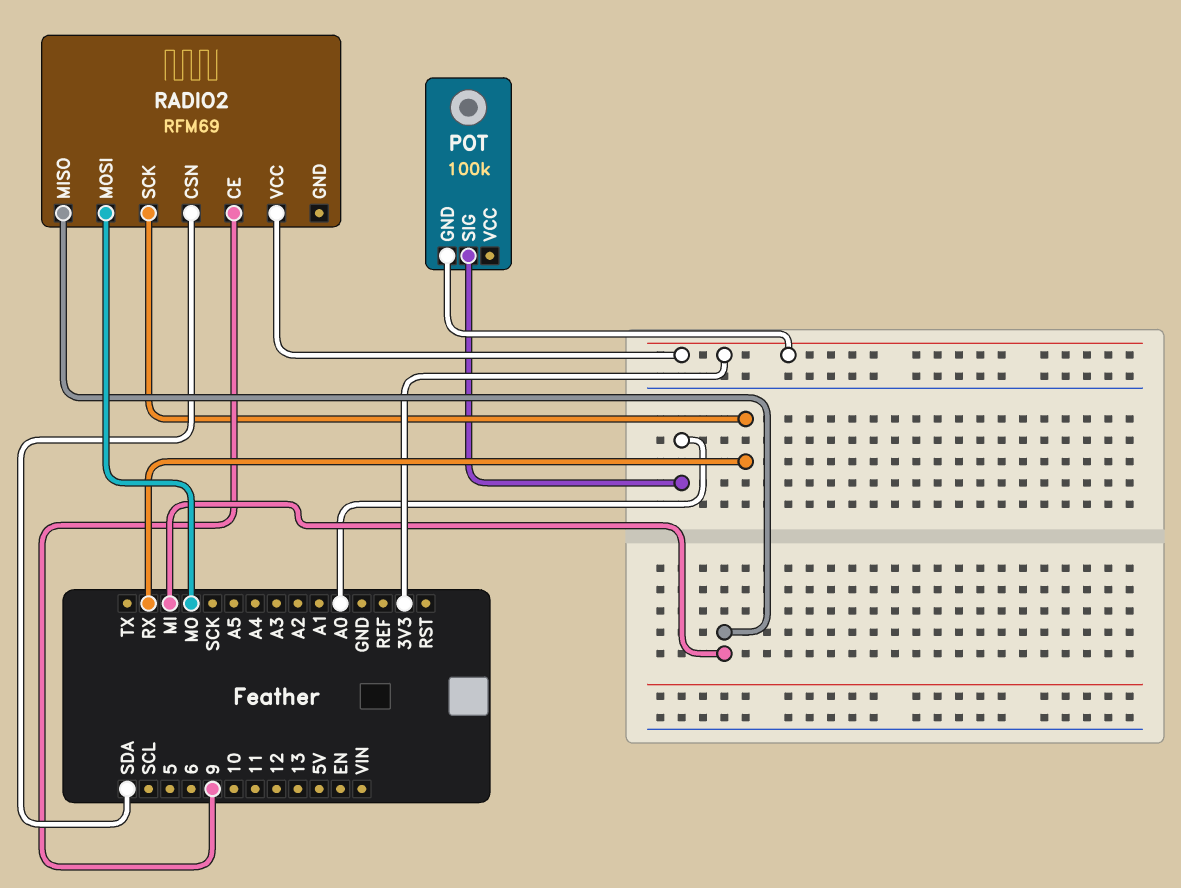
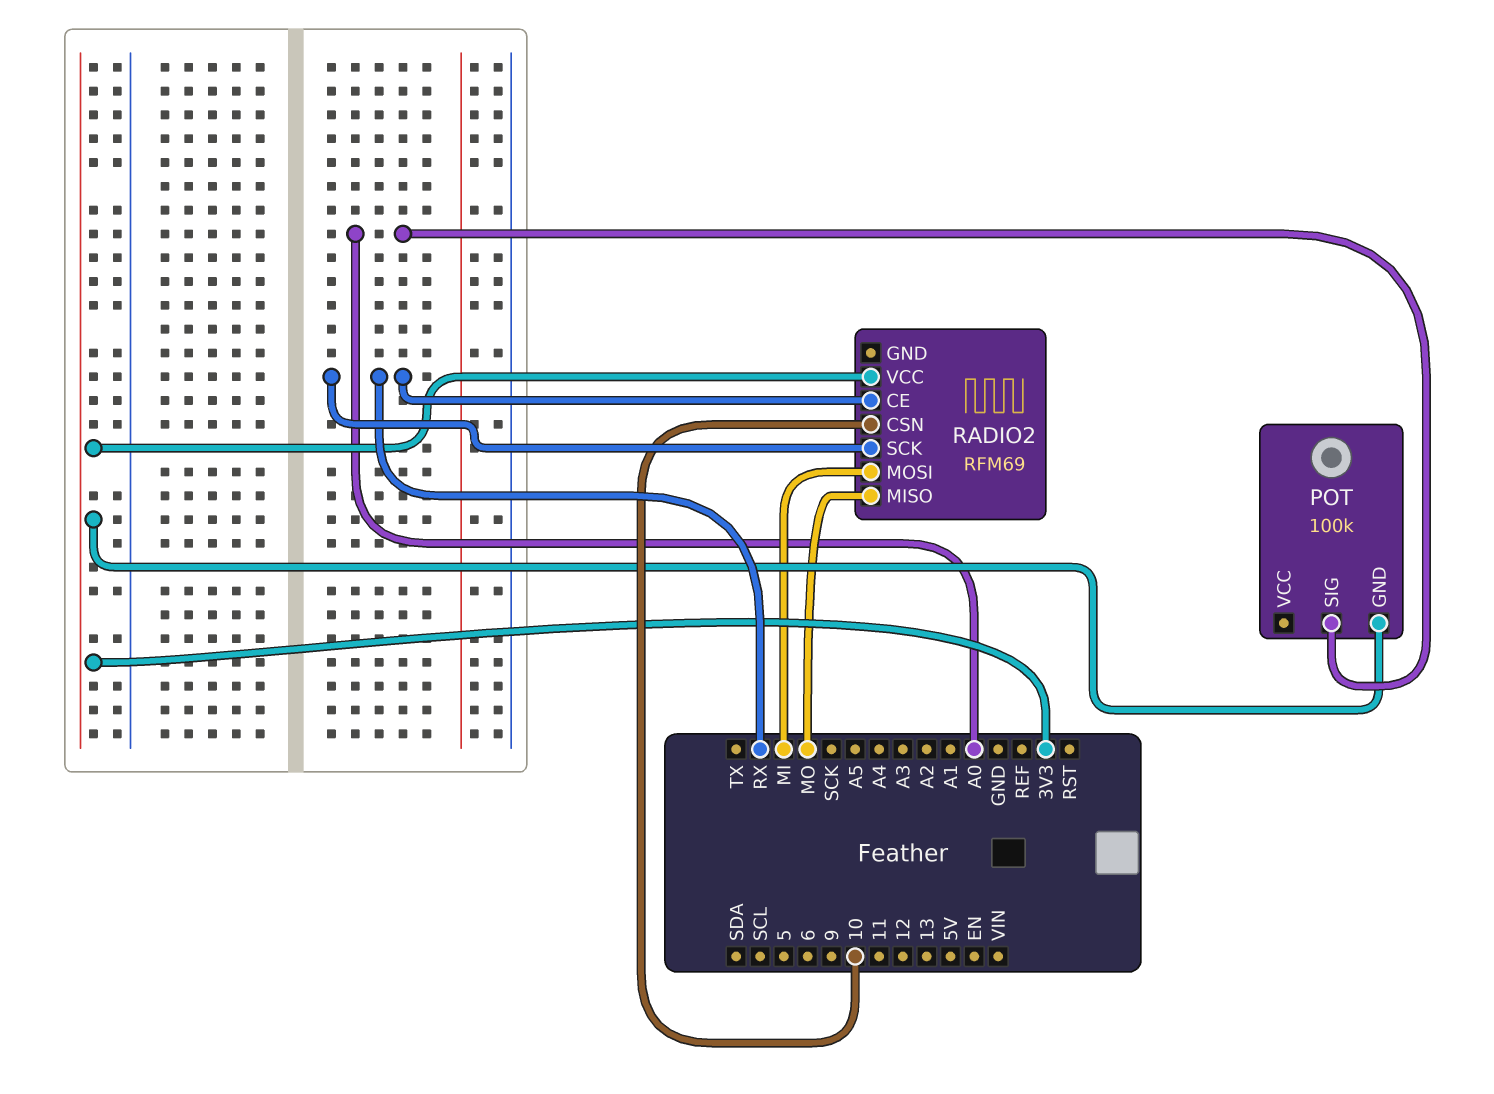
RADIO2 pin CE: 9 -> RX
RADIO2 pin CSN: SDA -> 10
RADIO2 pin MISO: MI -> MO
RADIO2 pin MOSI: MO -> MI

